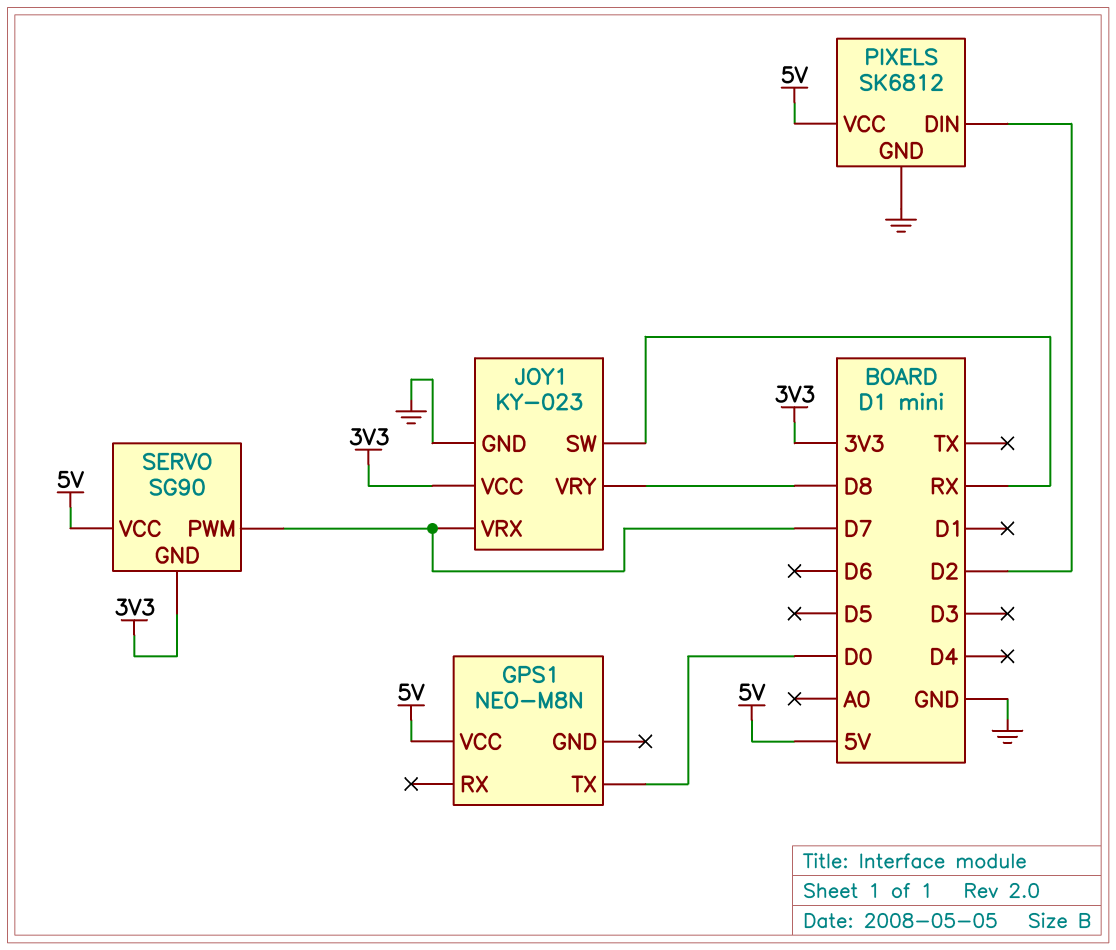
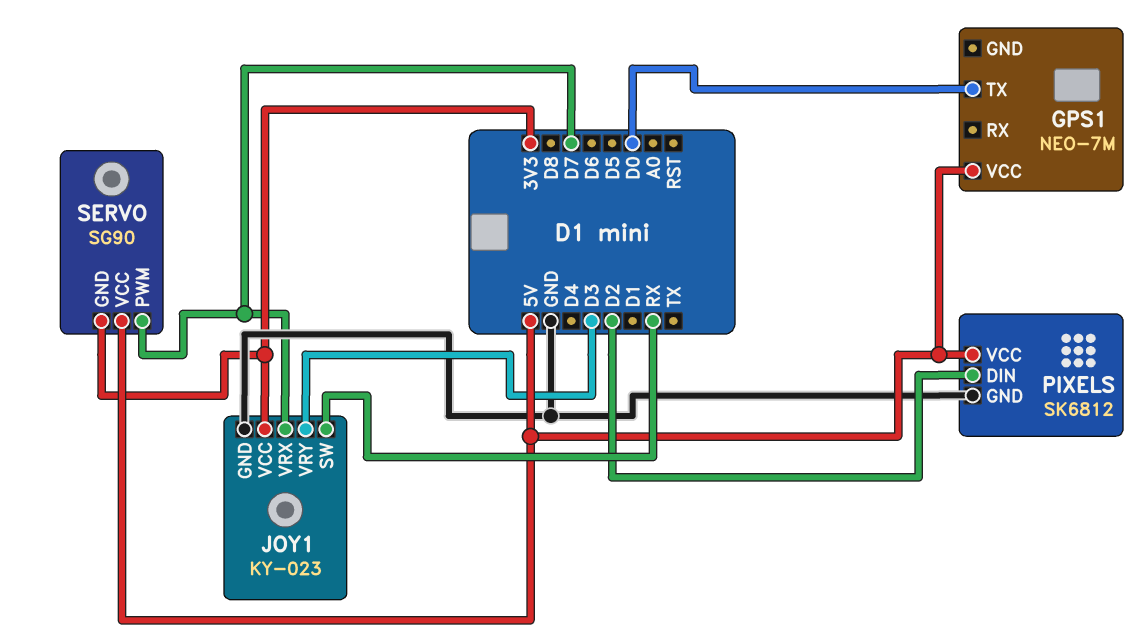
GPS1: NEO-M8N -> NEO-7M
JOY1 pin VRY: D8 -> D3

